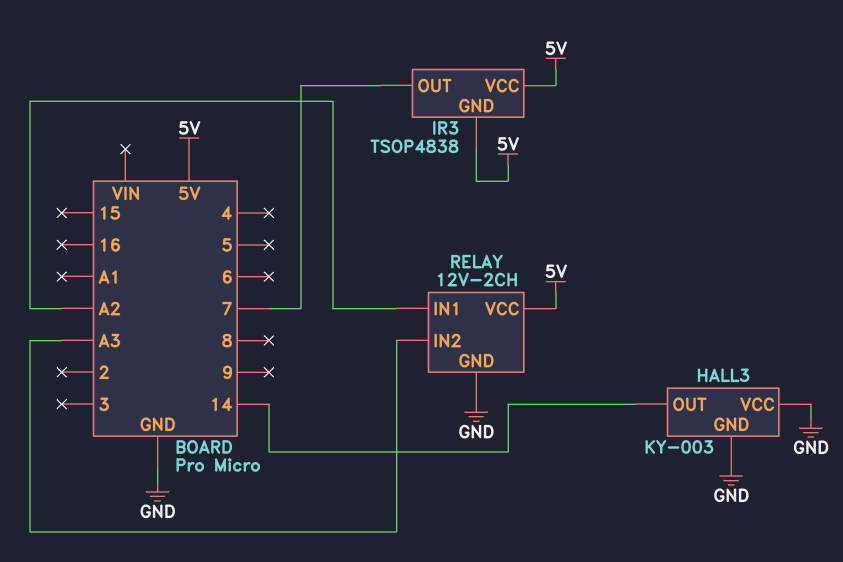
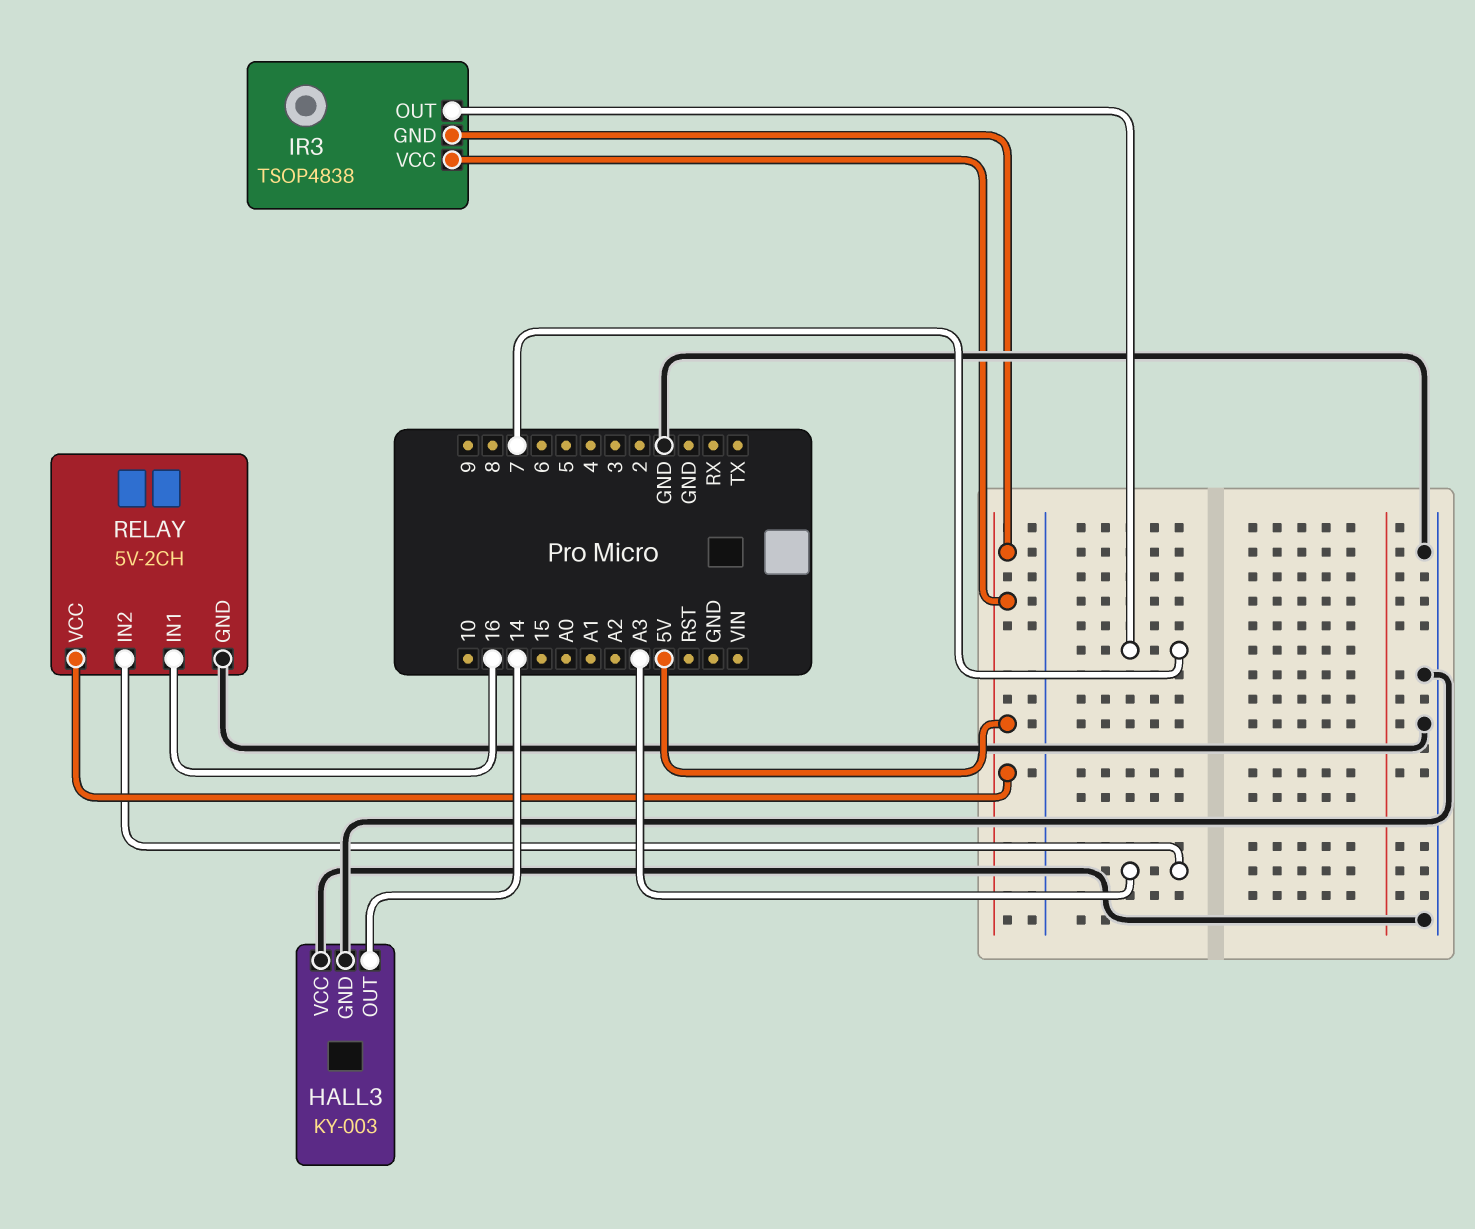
RELAY: 12V-2CH -> 5V-2CH
RELAY pin IN1: A2 -> 16

